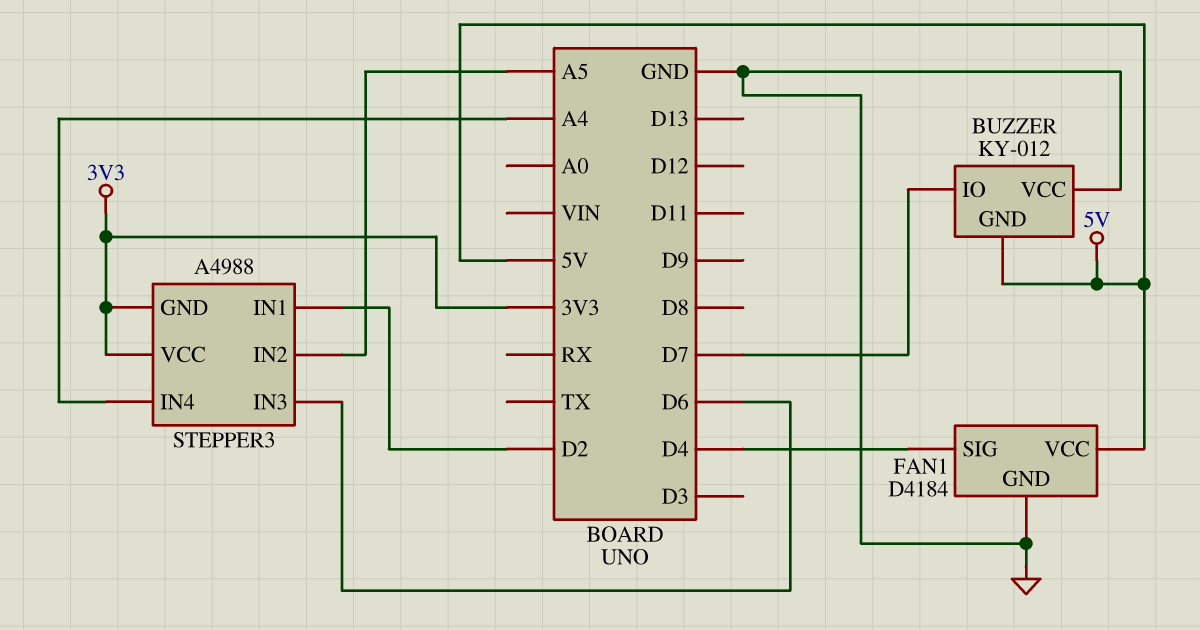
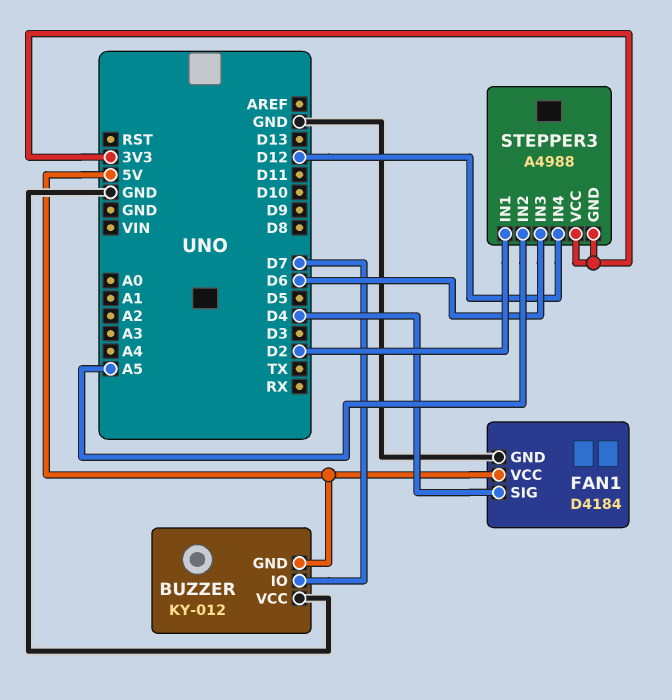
STEPPER3 pin IN4: A4 -> D12

